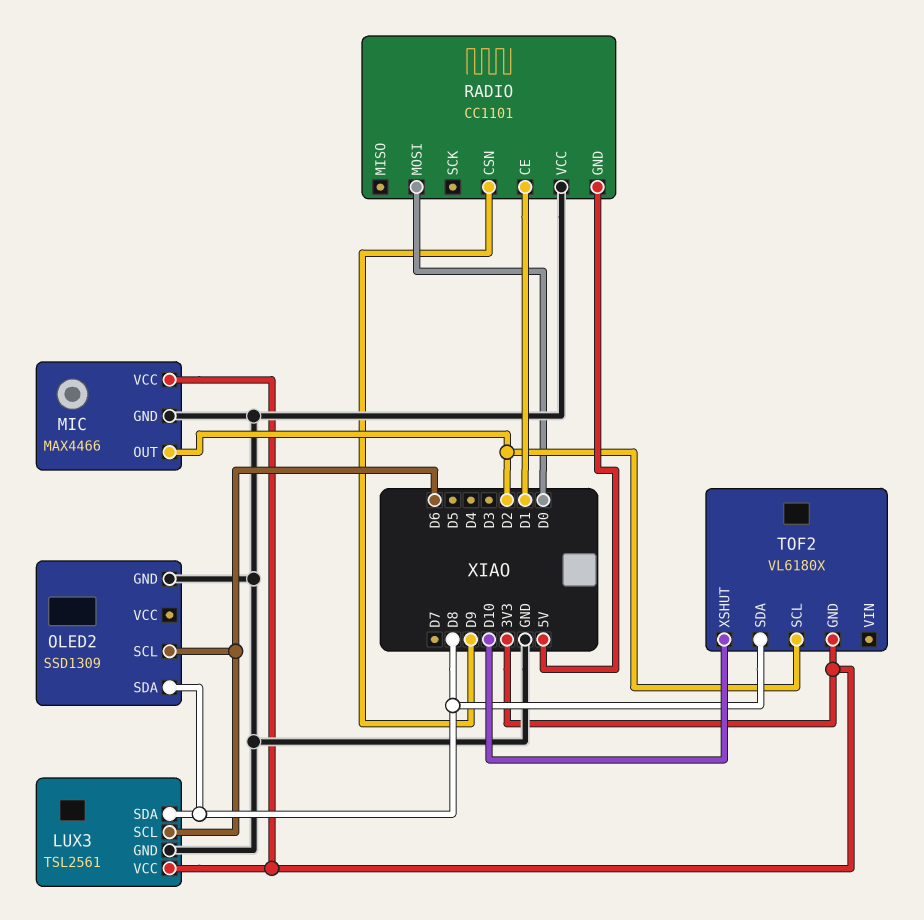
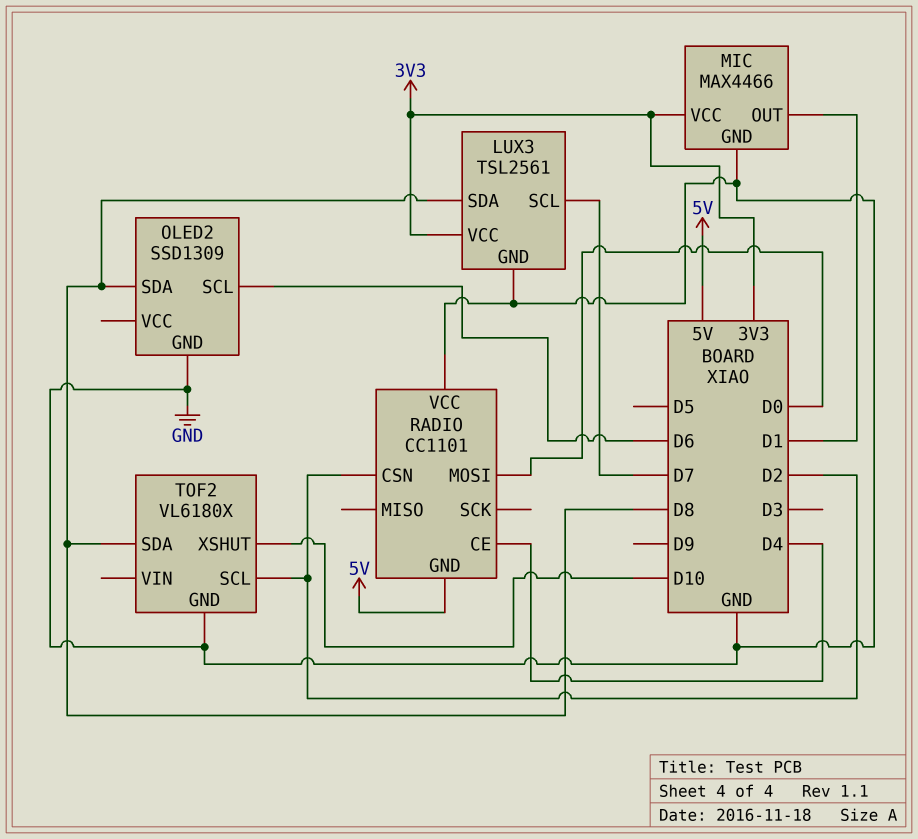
LUX3 pin SCL: D6 -> D7
MIC pin OUT: D2 -> D1
RADIO pin CE: D1 -> D4
RADIO pin CSN: D9 -> D2
TOF2 pin GND: 3V3 -> GND

